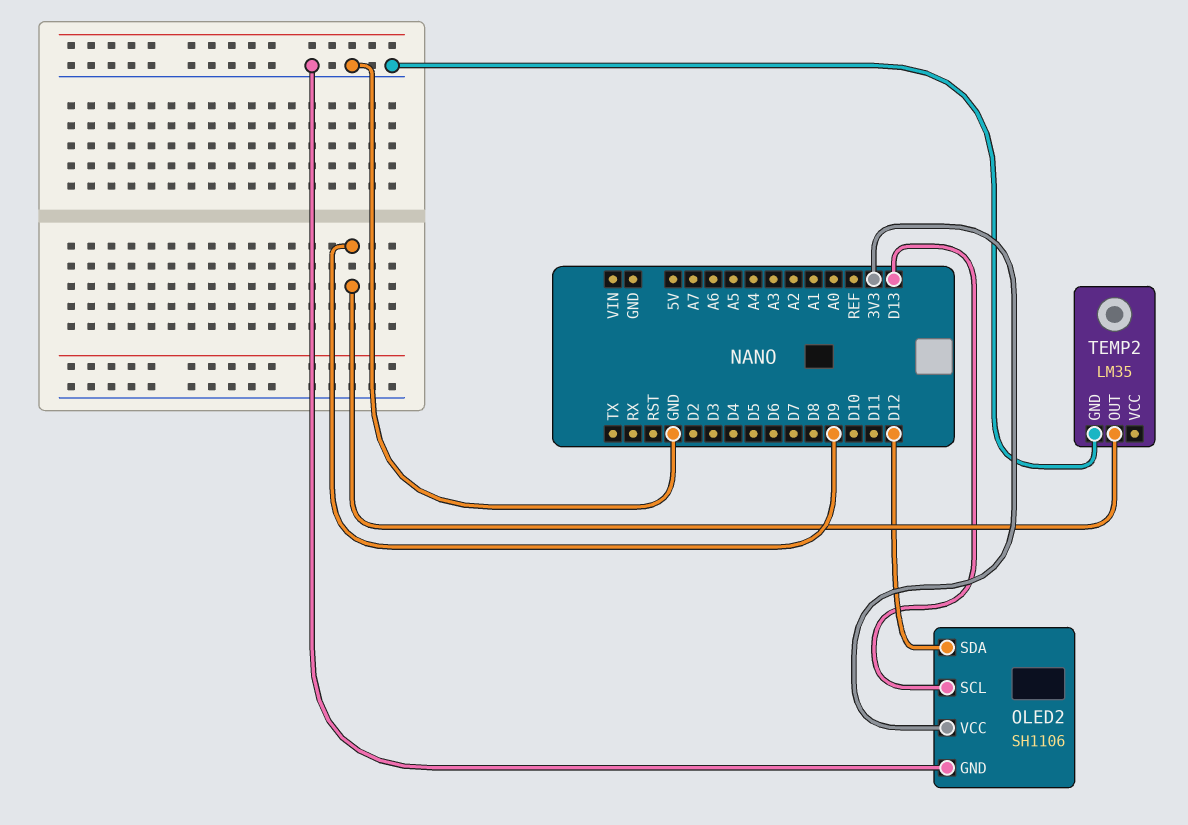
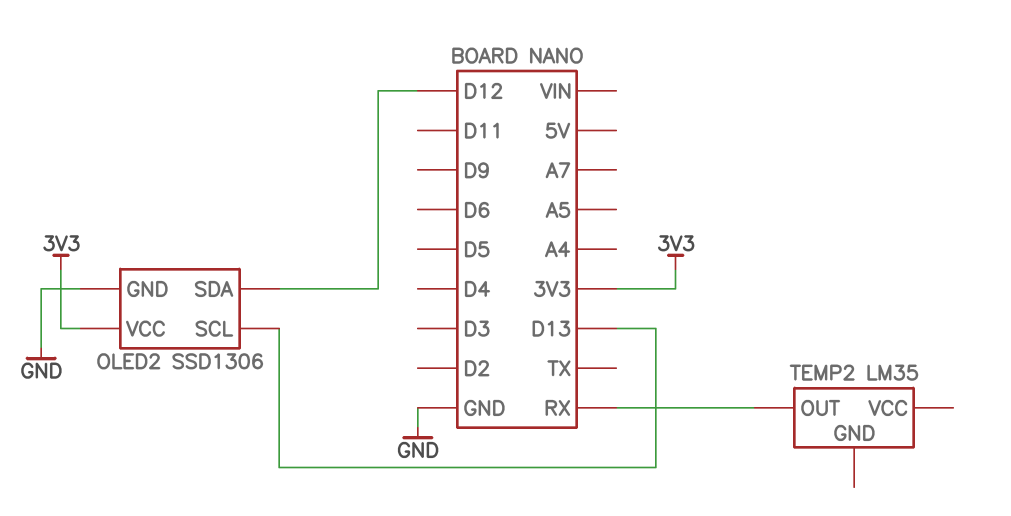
OLED2: SH1106 -> SSD1306
TEMP2 pin GND: GND -> none
TEMP2 pin OUT: D9 -> RX

